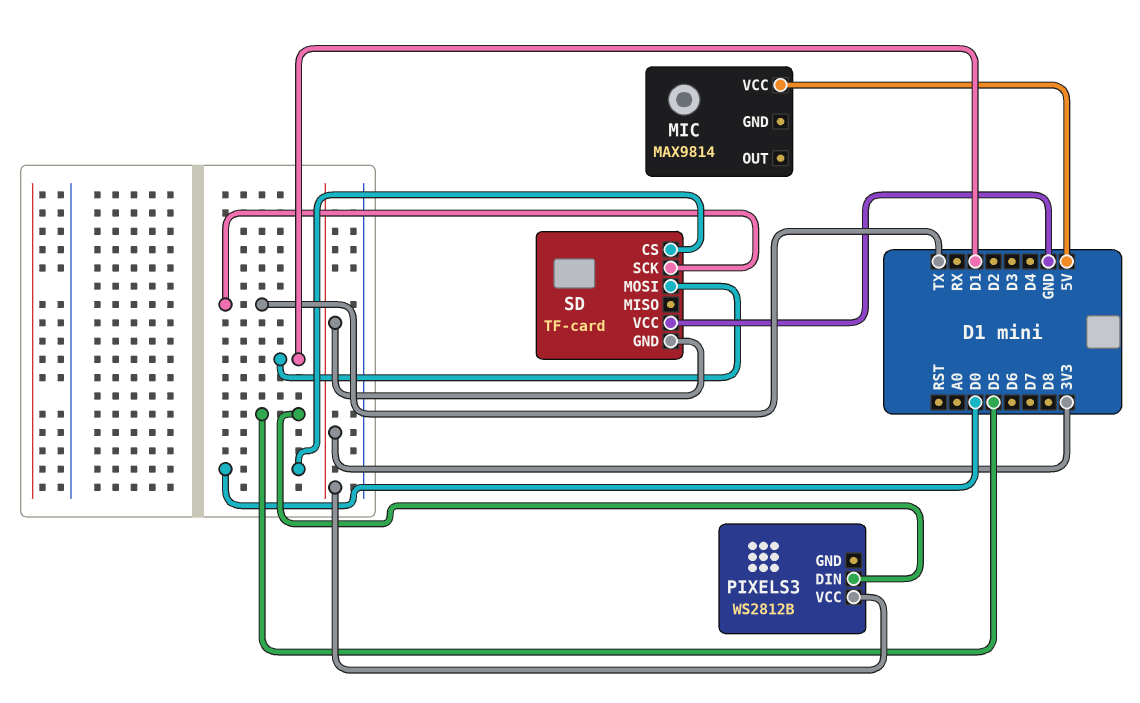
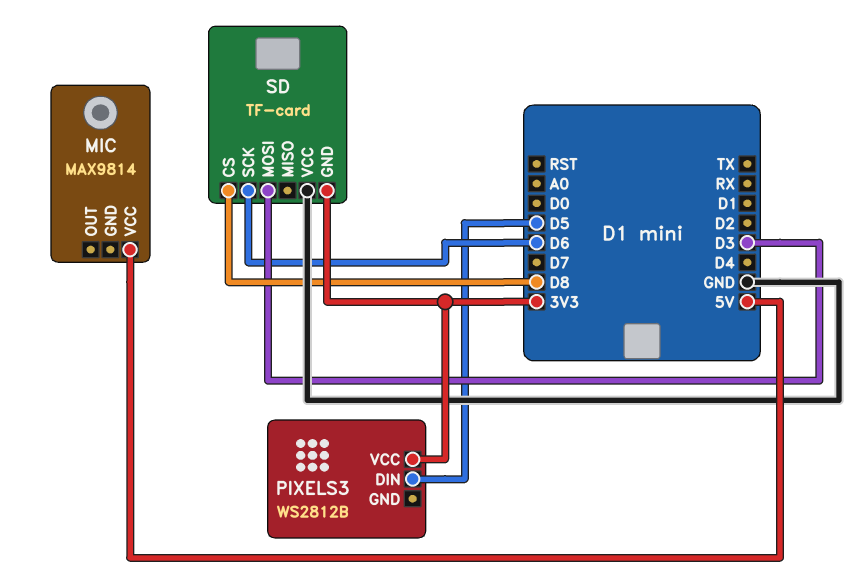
SD pin CS: D0 -> D8
SD pin MOSI: D1 -> D3
SD pin SCK: TX -> D6

